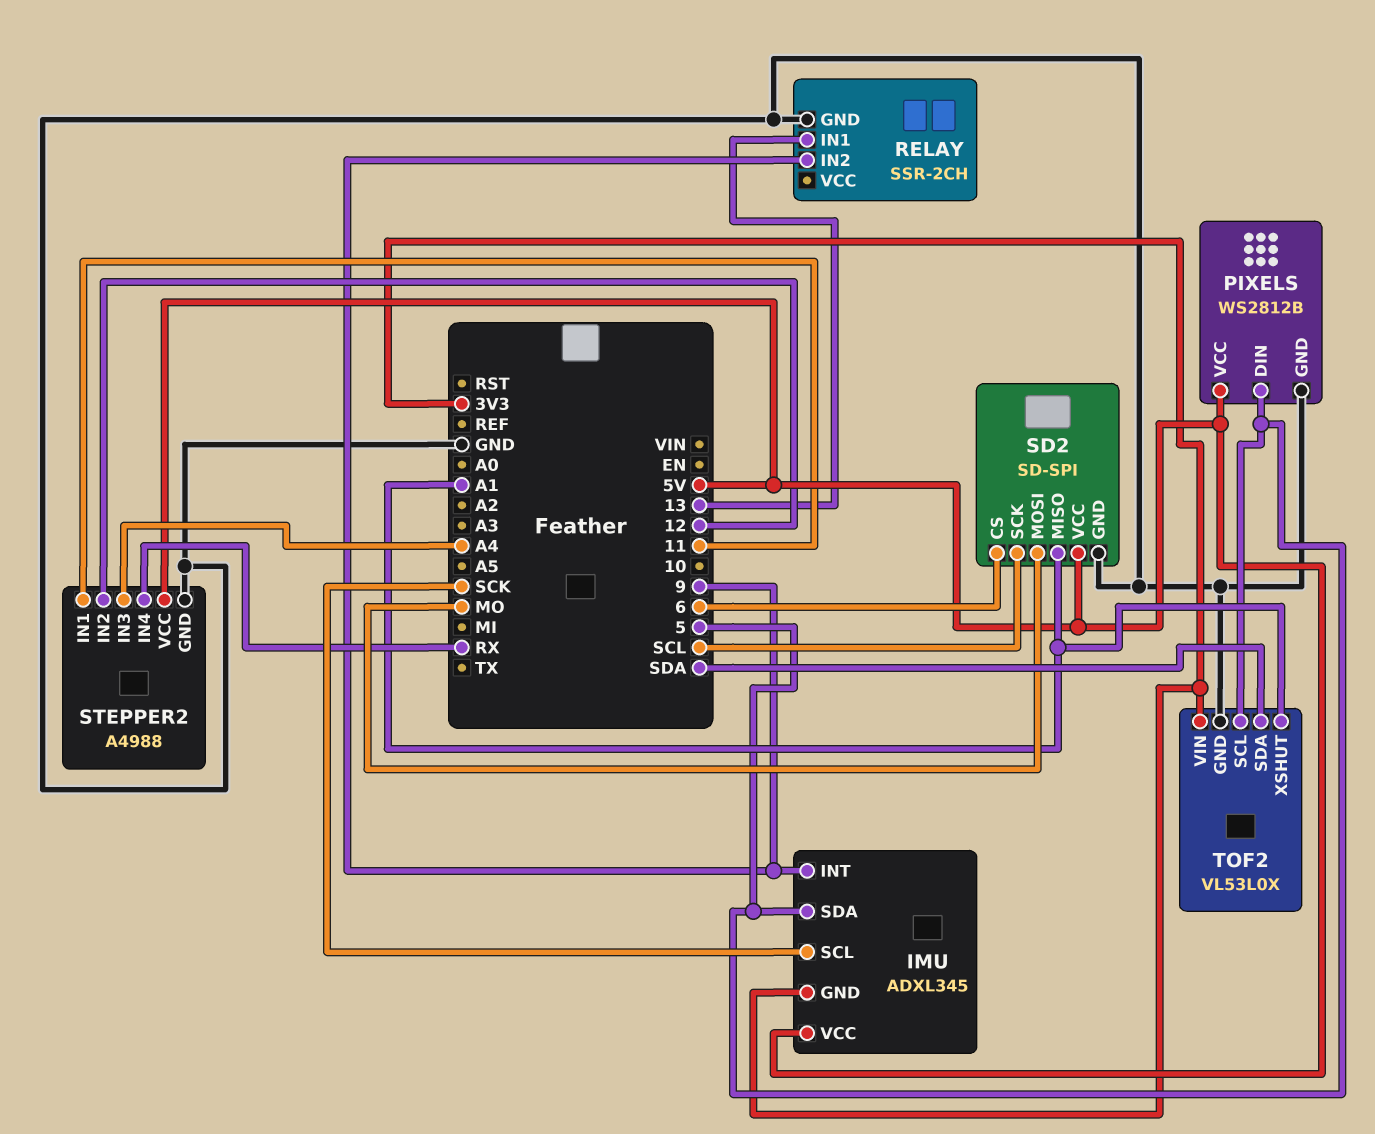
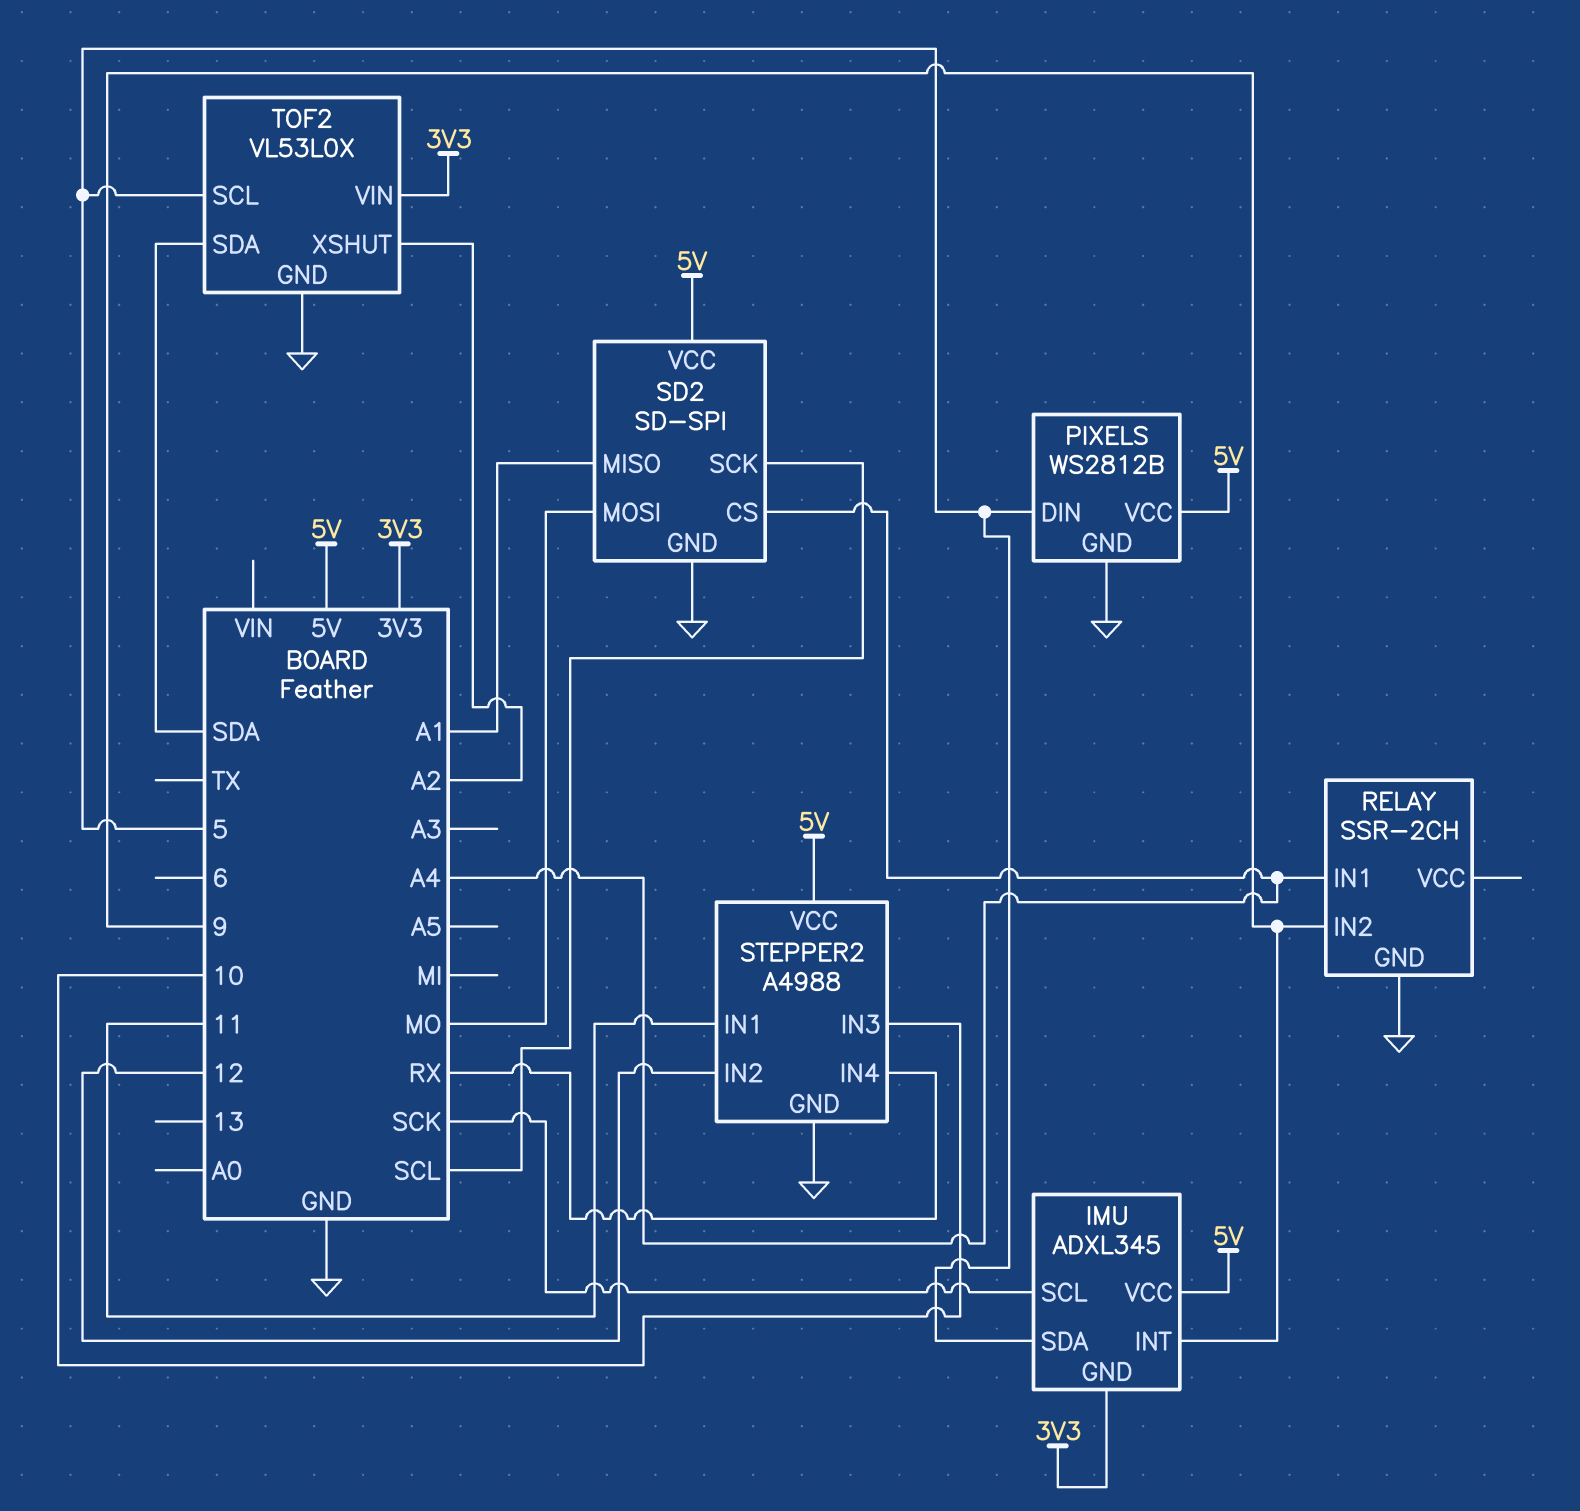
RELAY pin IN1: 13 -> A4
SD2 pin CS: 6 -> A4
STEPPER2 pin IN3: A4 -> 10
TOF2 pin XSHUT: A1 -> A2

